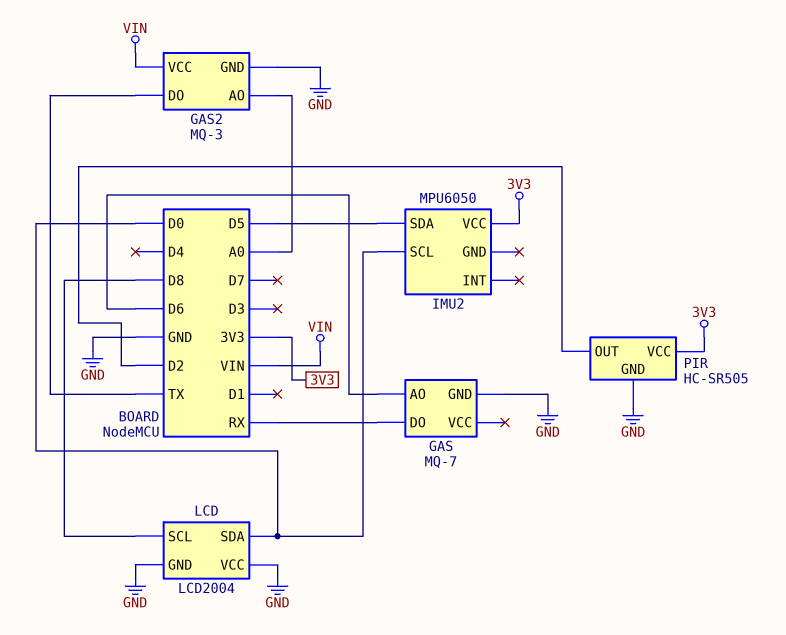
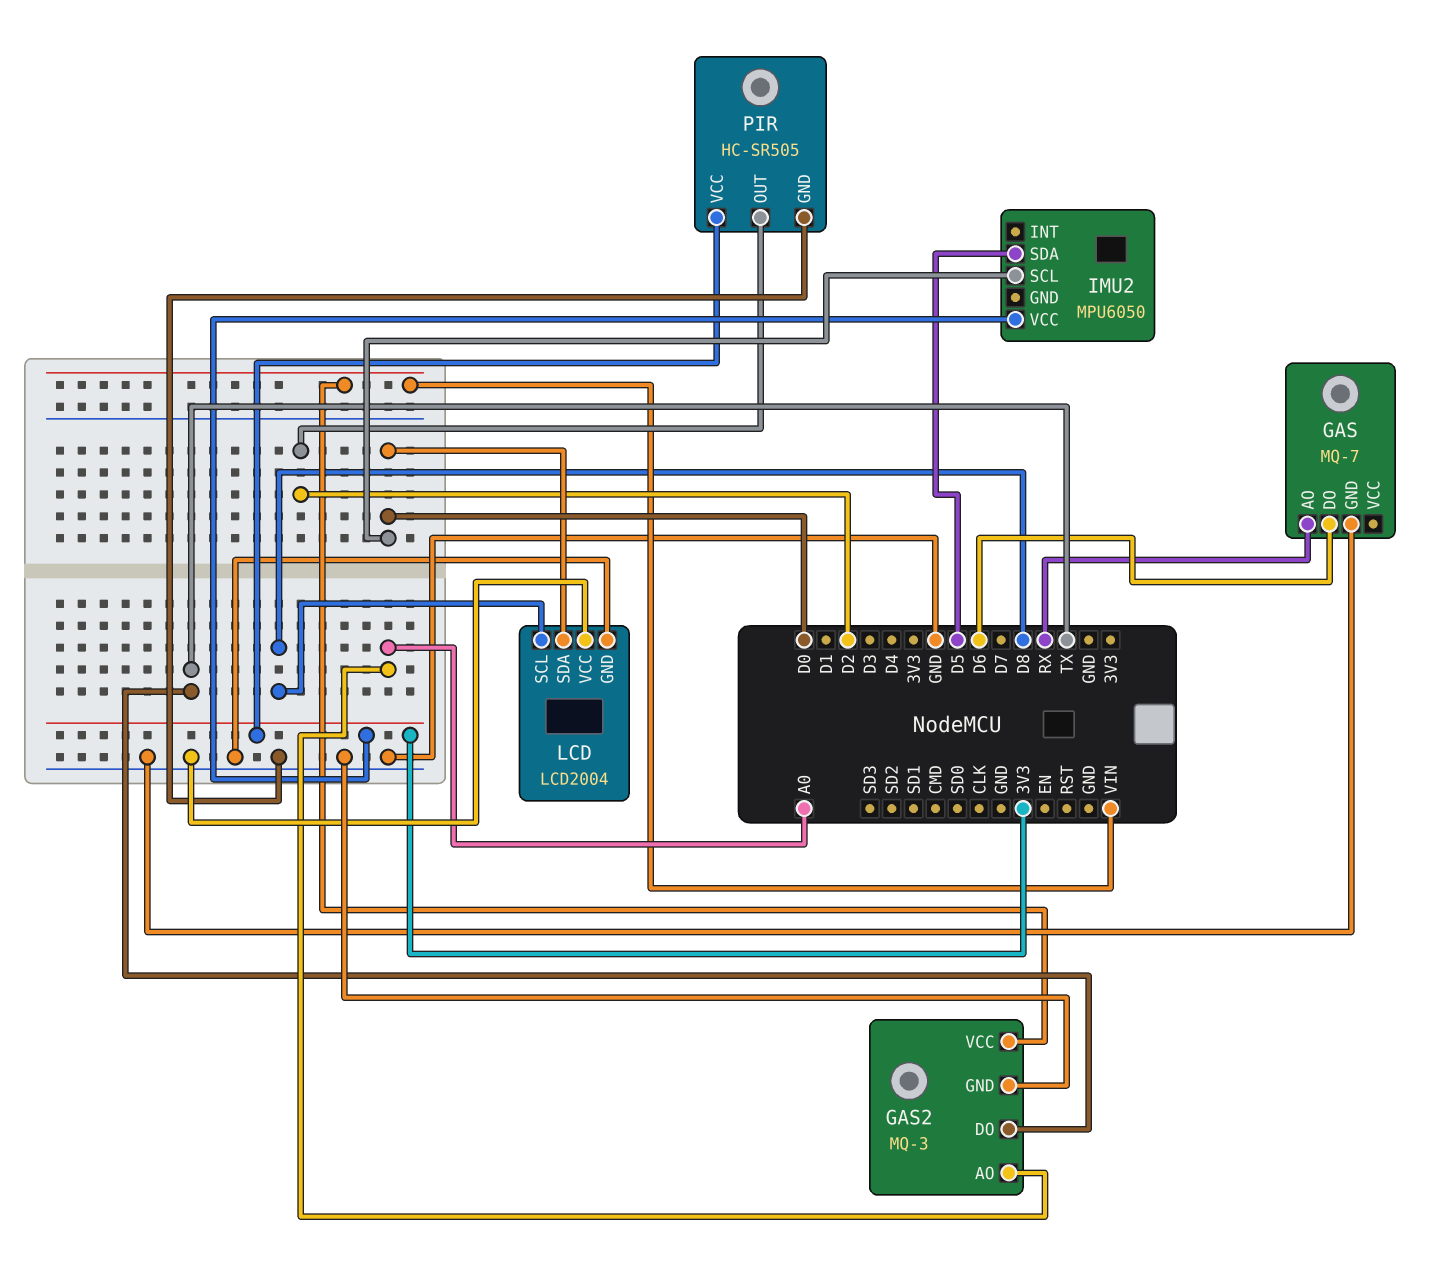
GAS pin AO: D6 -> RX
GAS pin DO: RX -> D6

